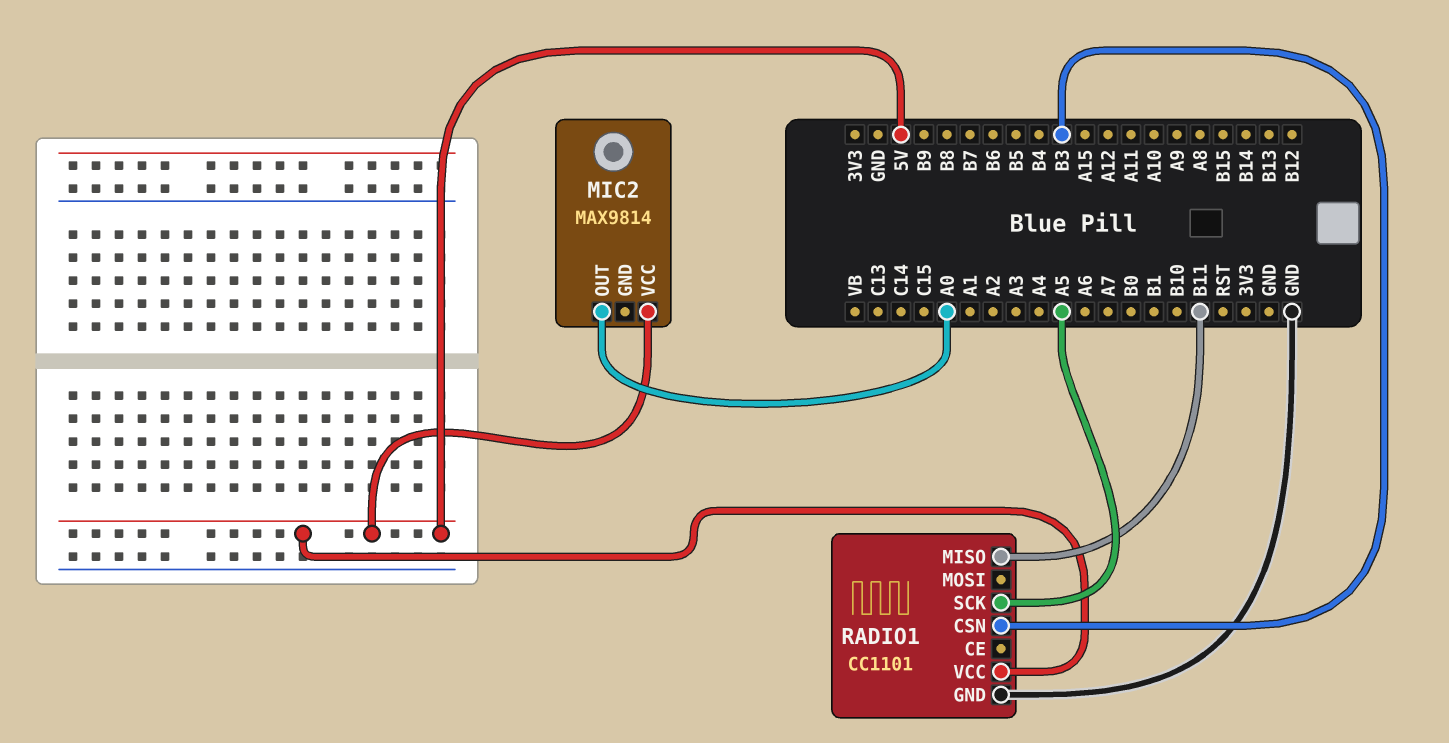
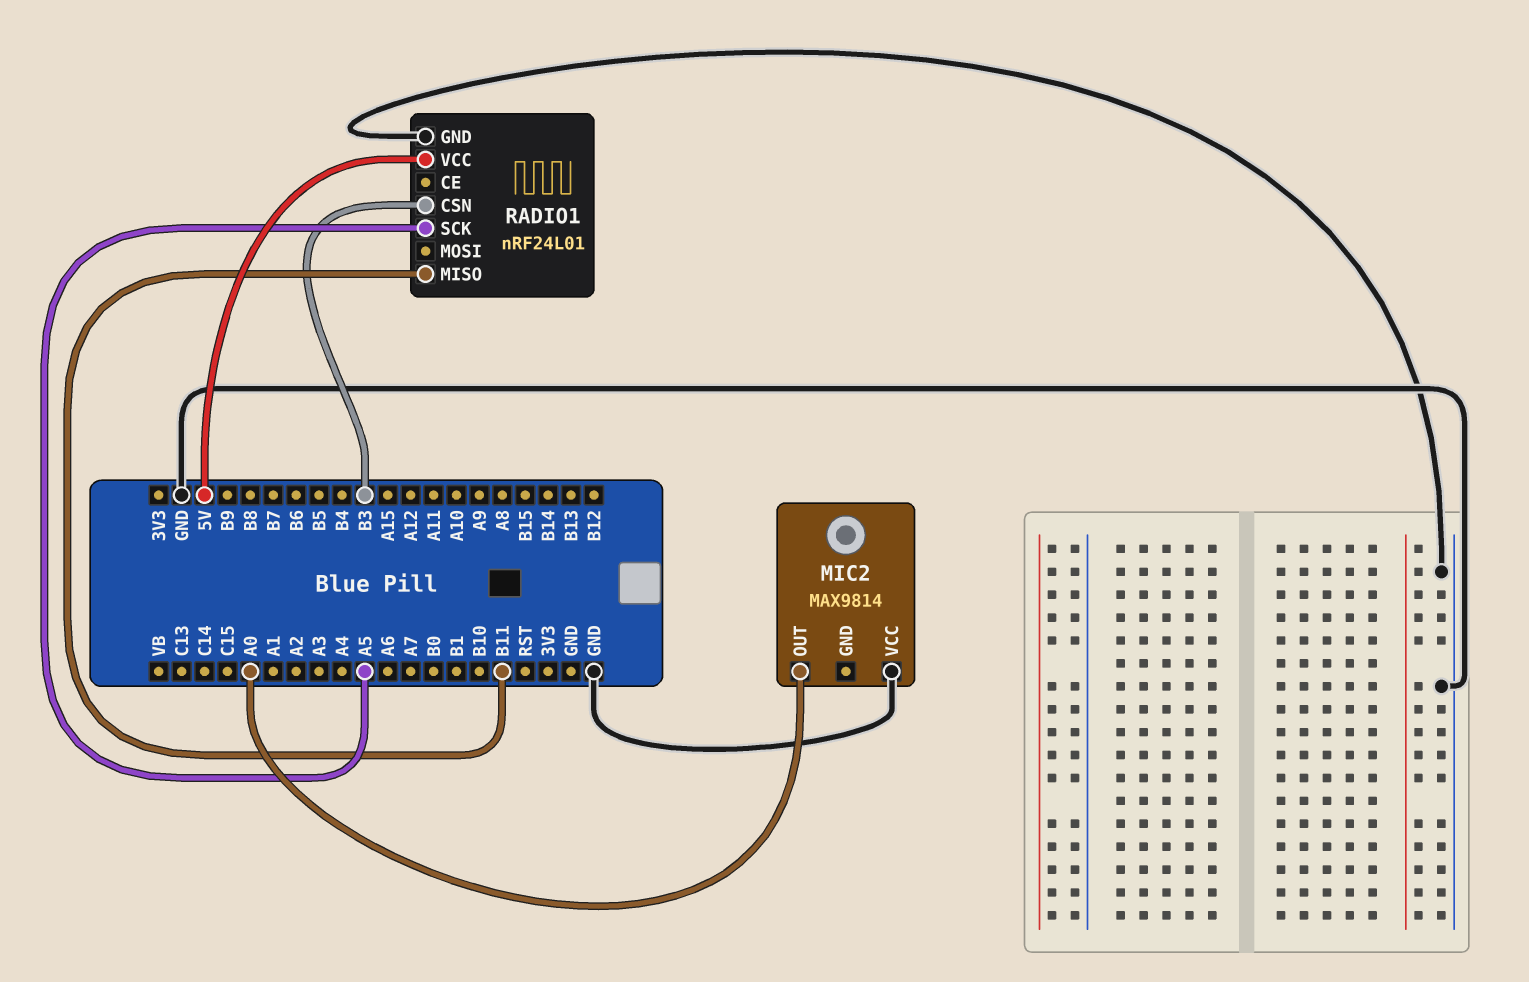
MIC2 pin VCC: 5V -> GND
RADIO1: CC1101 -> nRF24L01

